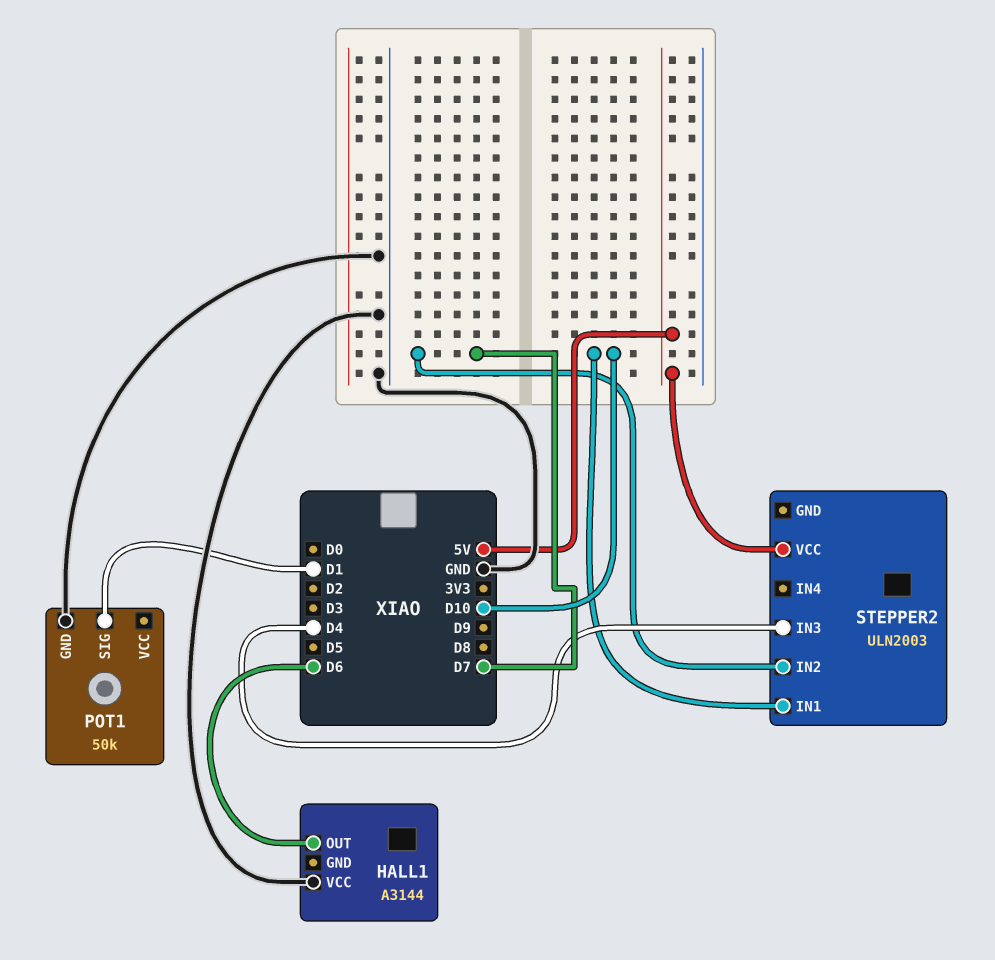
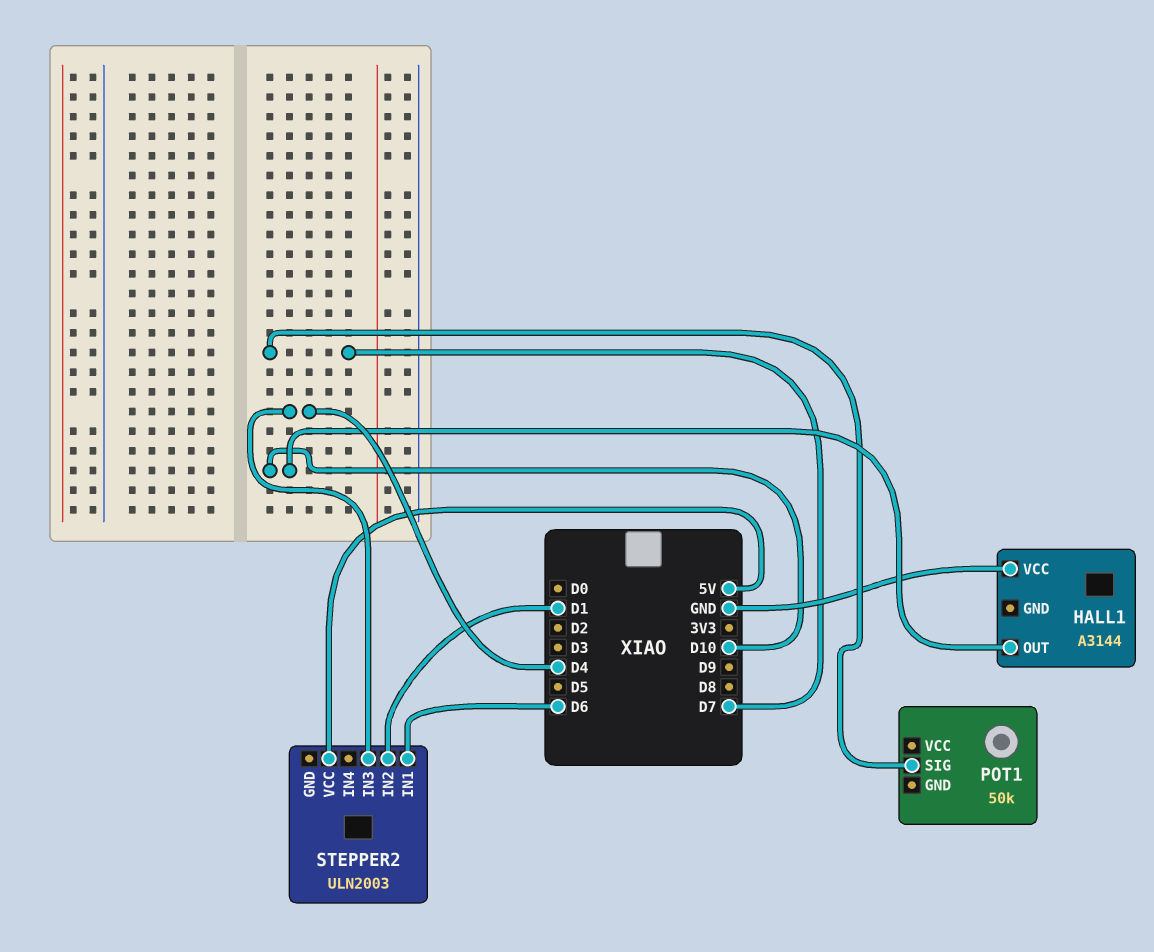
HALL1 pin OUT: D6 -> D10
POT1 pin GND: GND -> none
POT1 pin SIG: D1 -> D7
STEPPER2 pin IN1: D10 -> D6
STEPPER2 pin IN2: D7 -> D1

